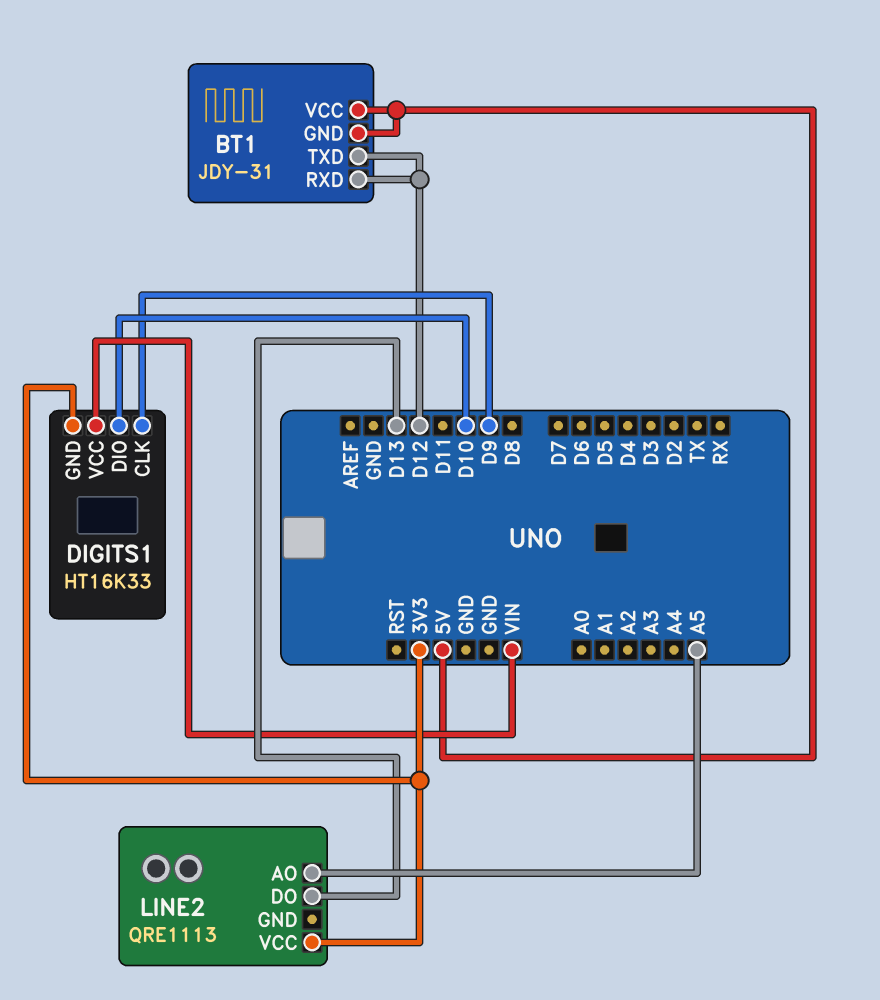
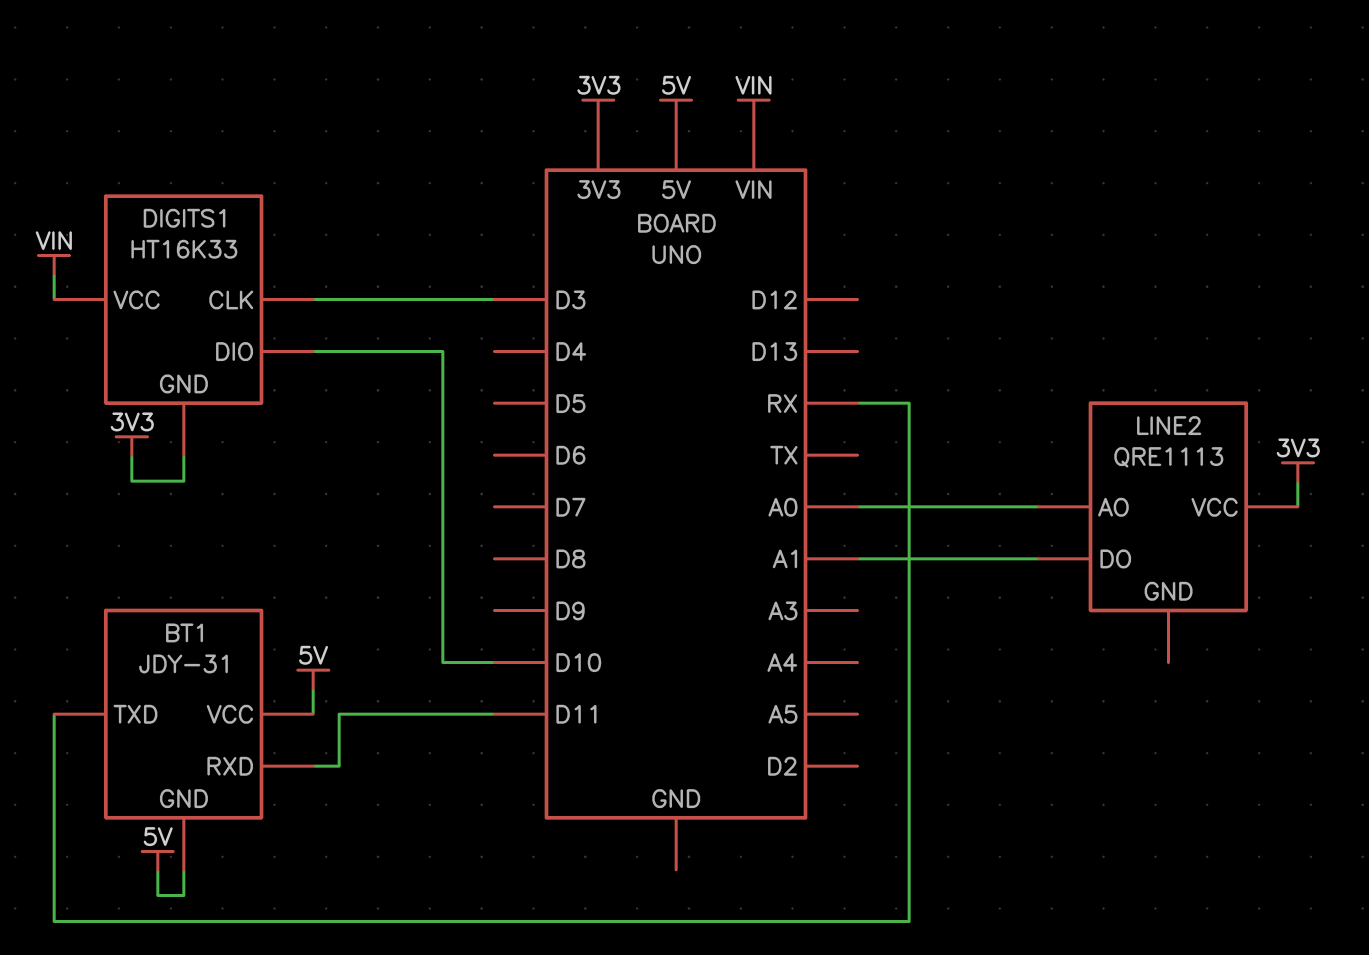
BT1 pin RXD: D12 -> D11
BT1 pin TXD: D12 -> RX
DIGITS1 pin CLK: D9 -> D3
LINE2 pin AO: A5 -> A0
LINE2 pin DO: D13 -> A1

